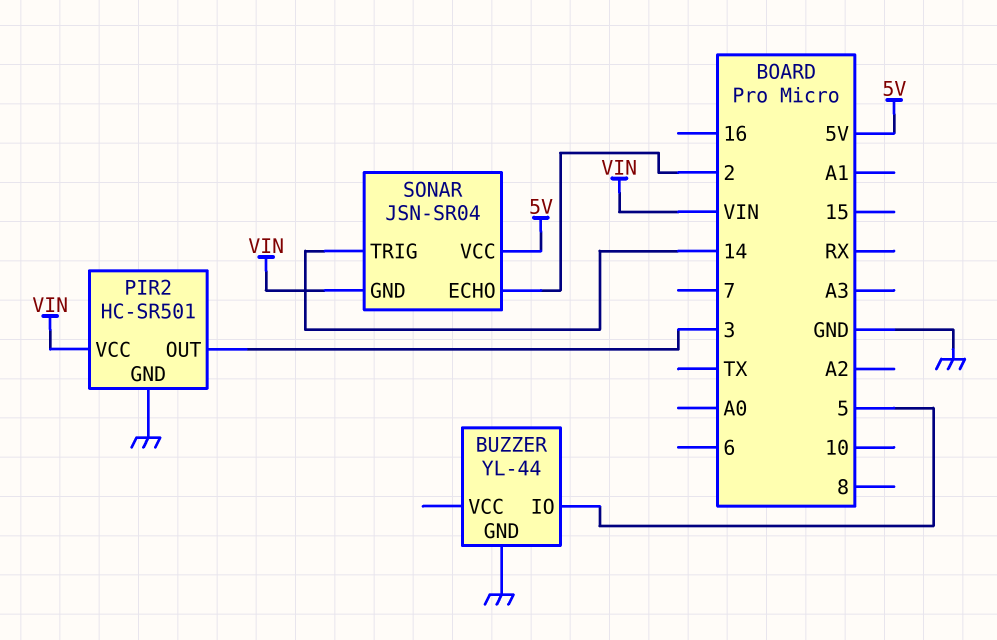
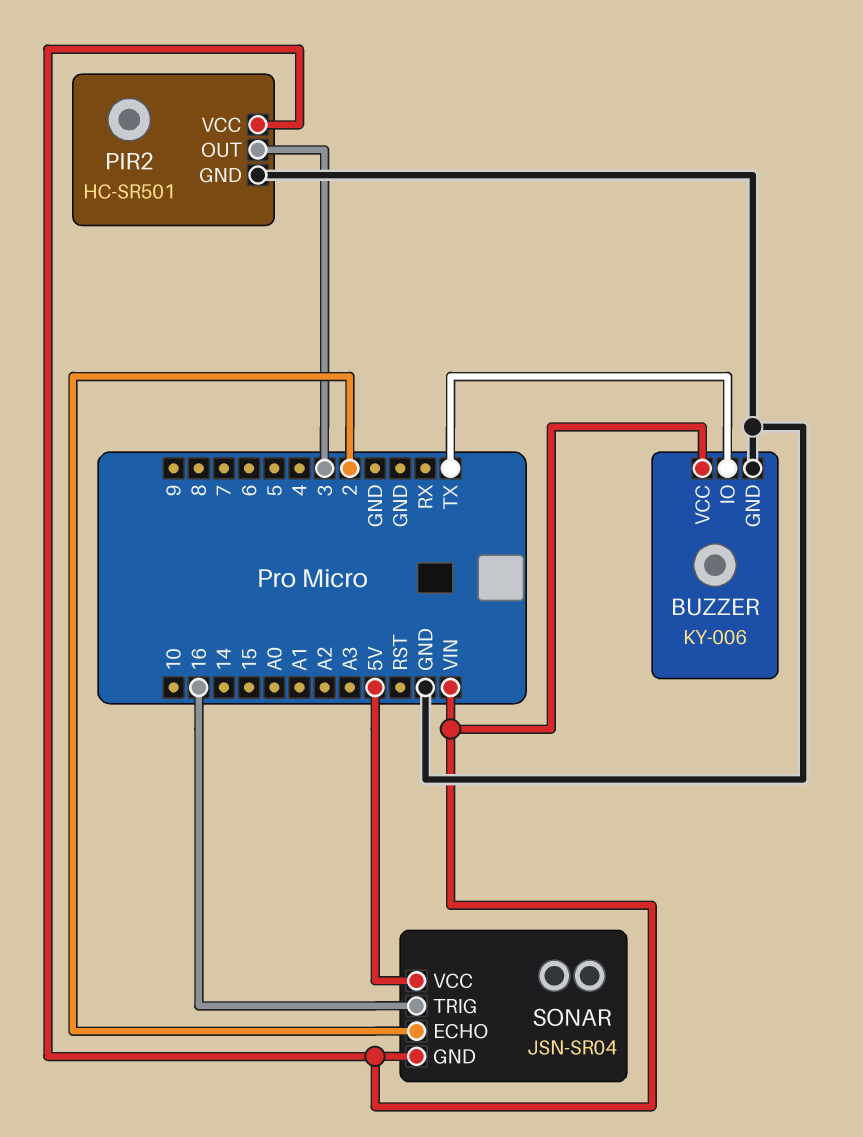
BUZZER: YL-44 -> KY-006
BUZZER pin IO: 5 -> TX
BUZZER pin VCC: none -> VIN
SONAR pin TRIG: 14 -> 16

